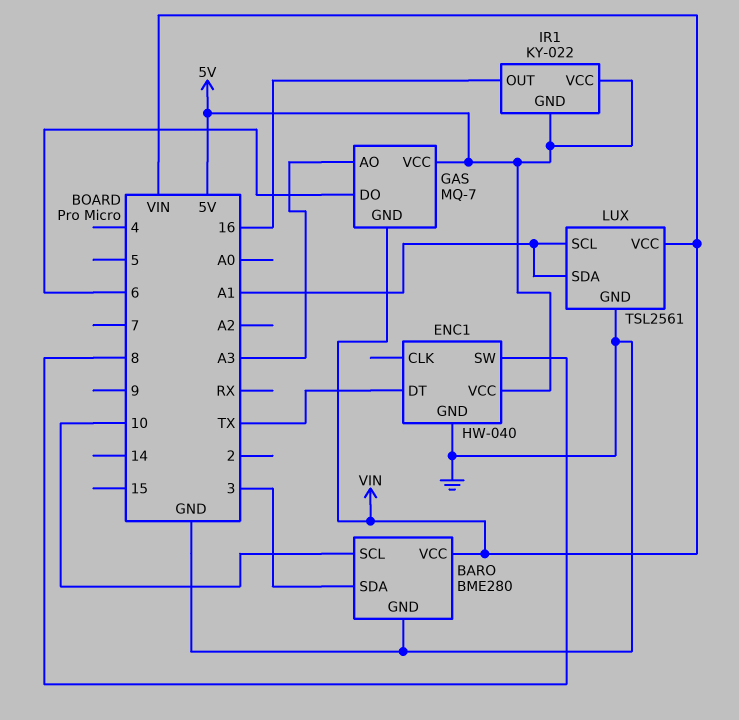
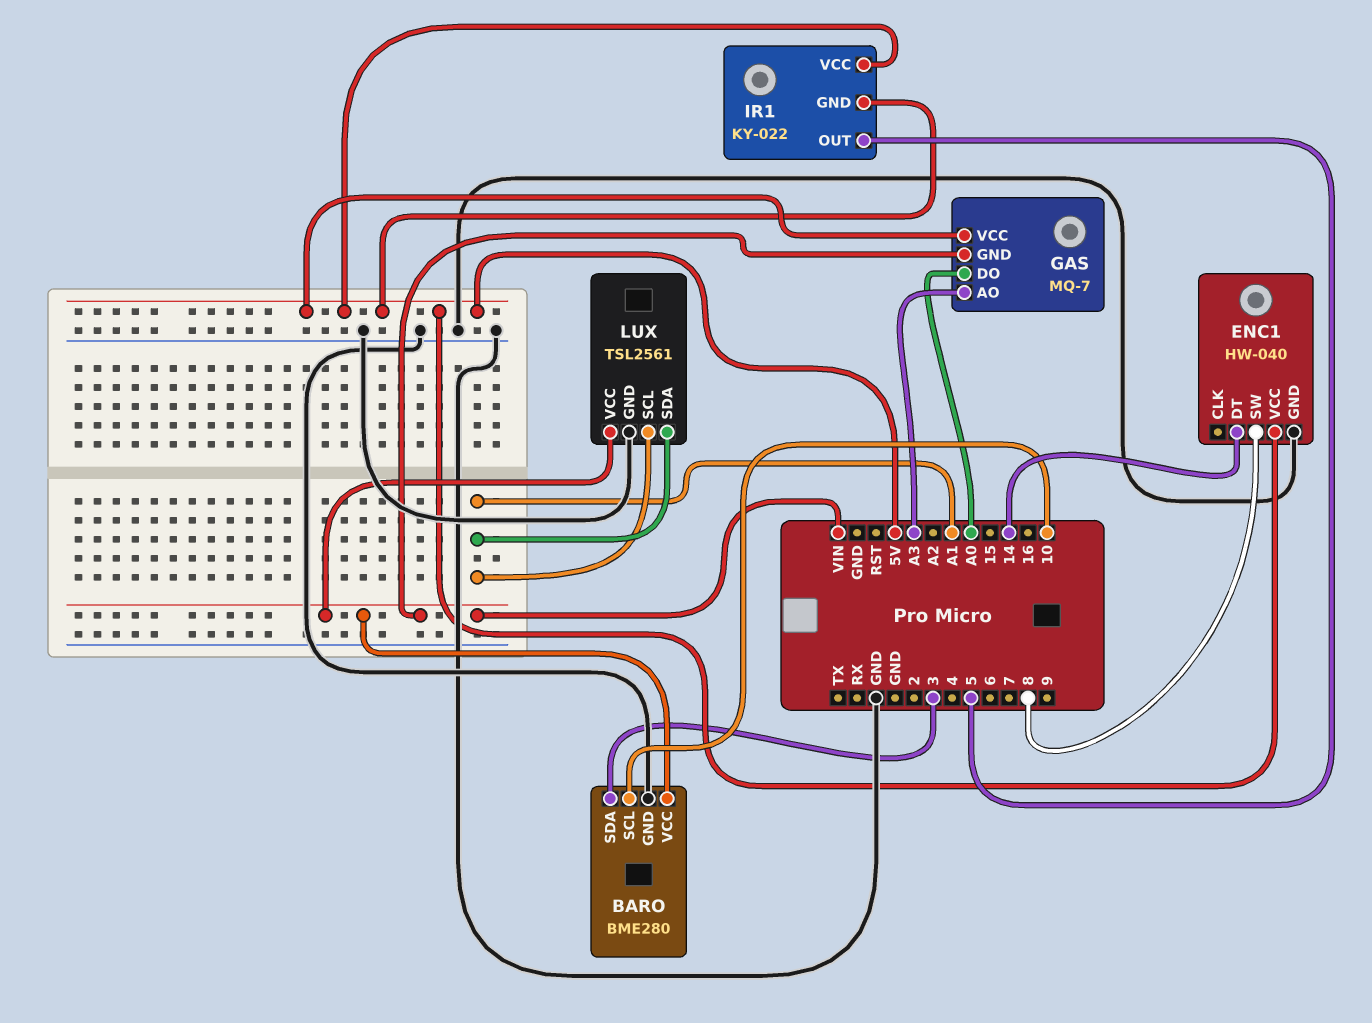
ENC1 pin DT: TX -> 14
GAS pin DO: 6 -> A0
IR1 pin OUT: 16 -> 5

